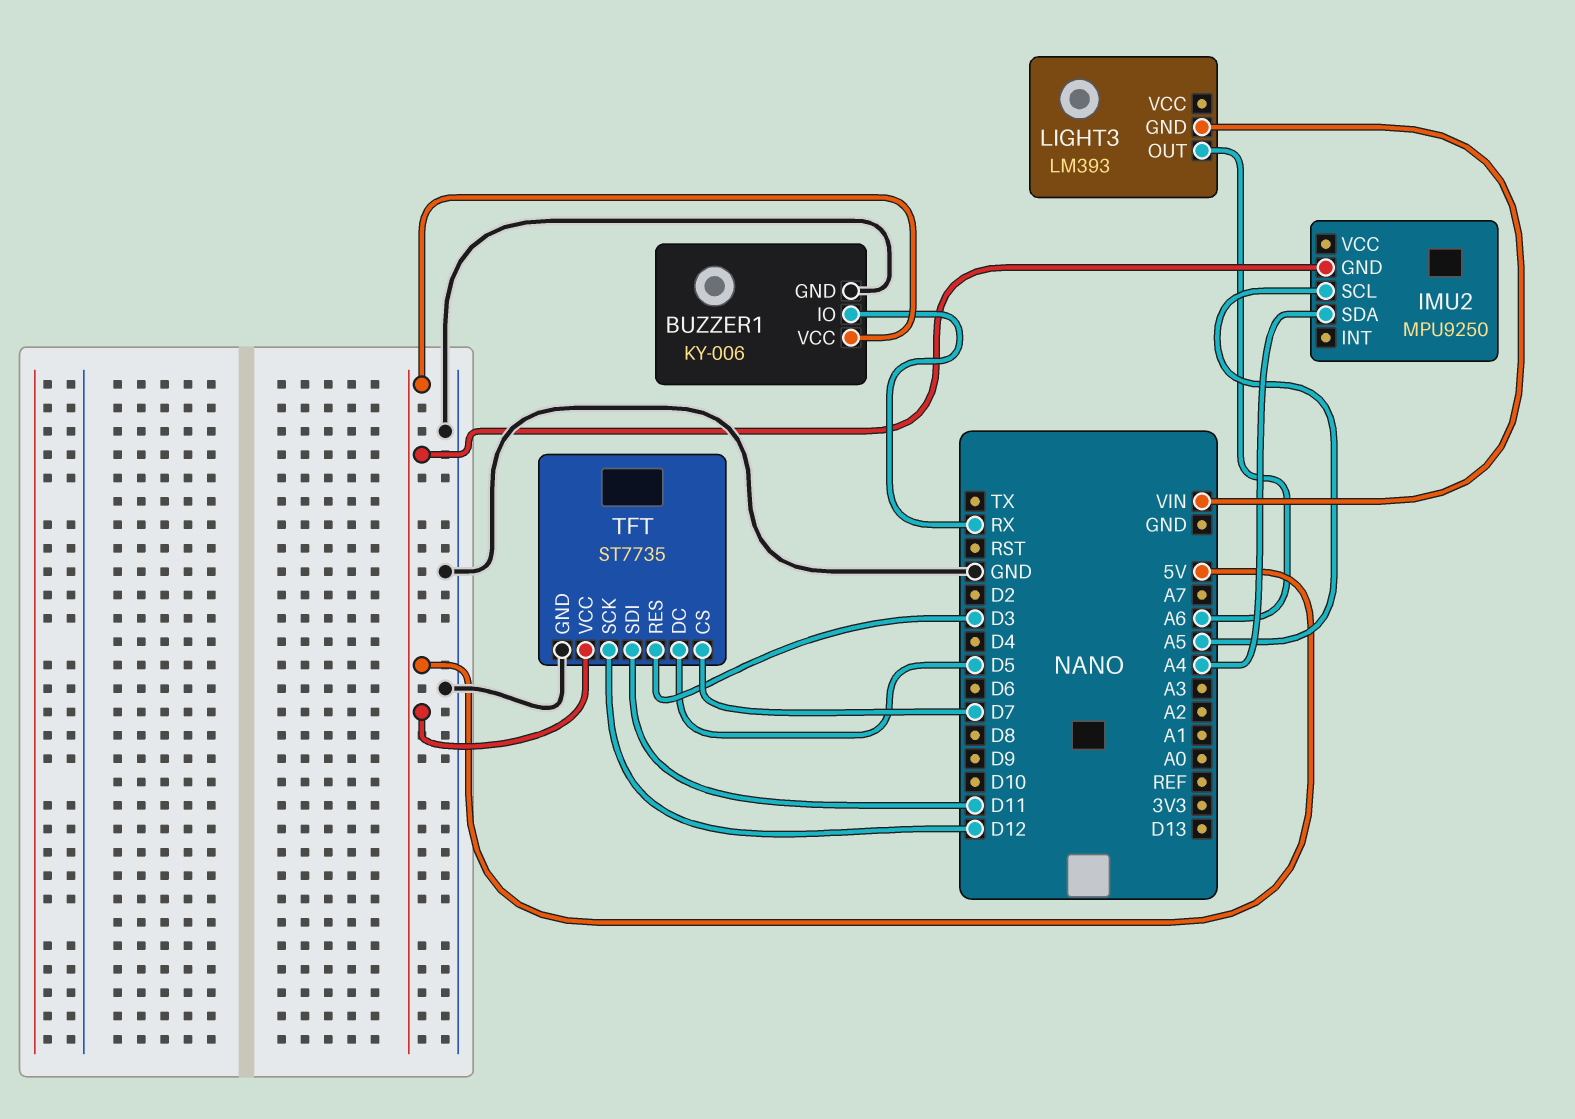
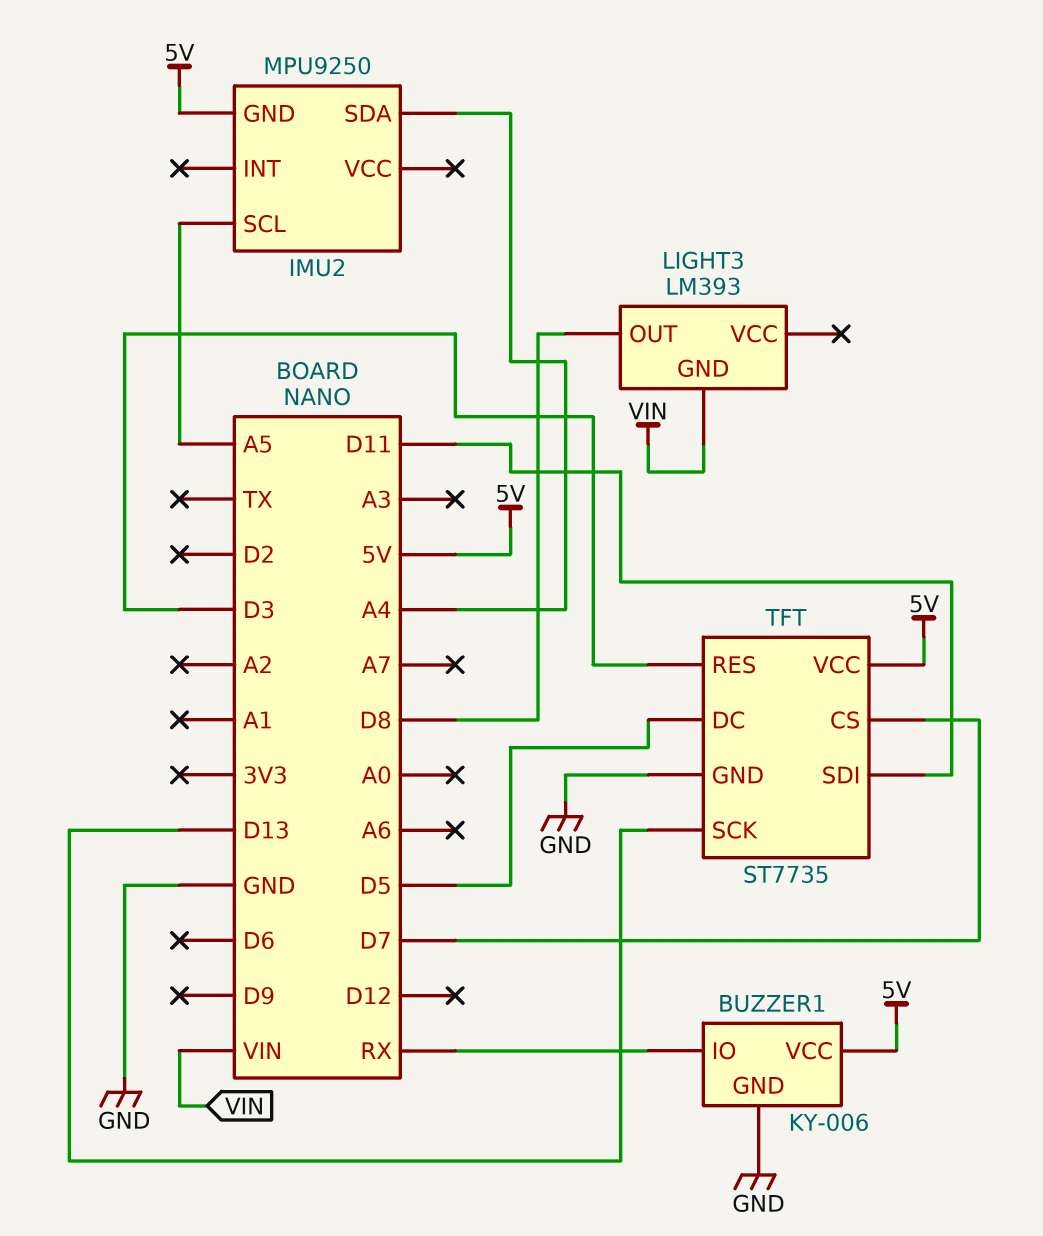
LIGHT3 pin OUT: A6 -> D8
TFT pin SCK: D12 -> D13

